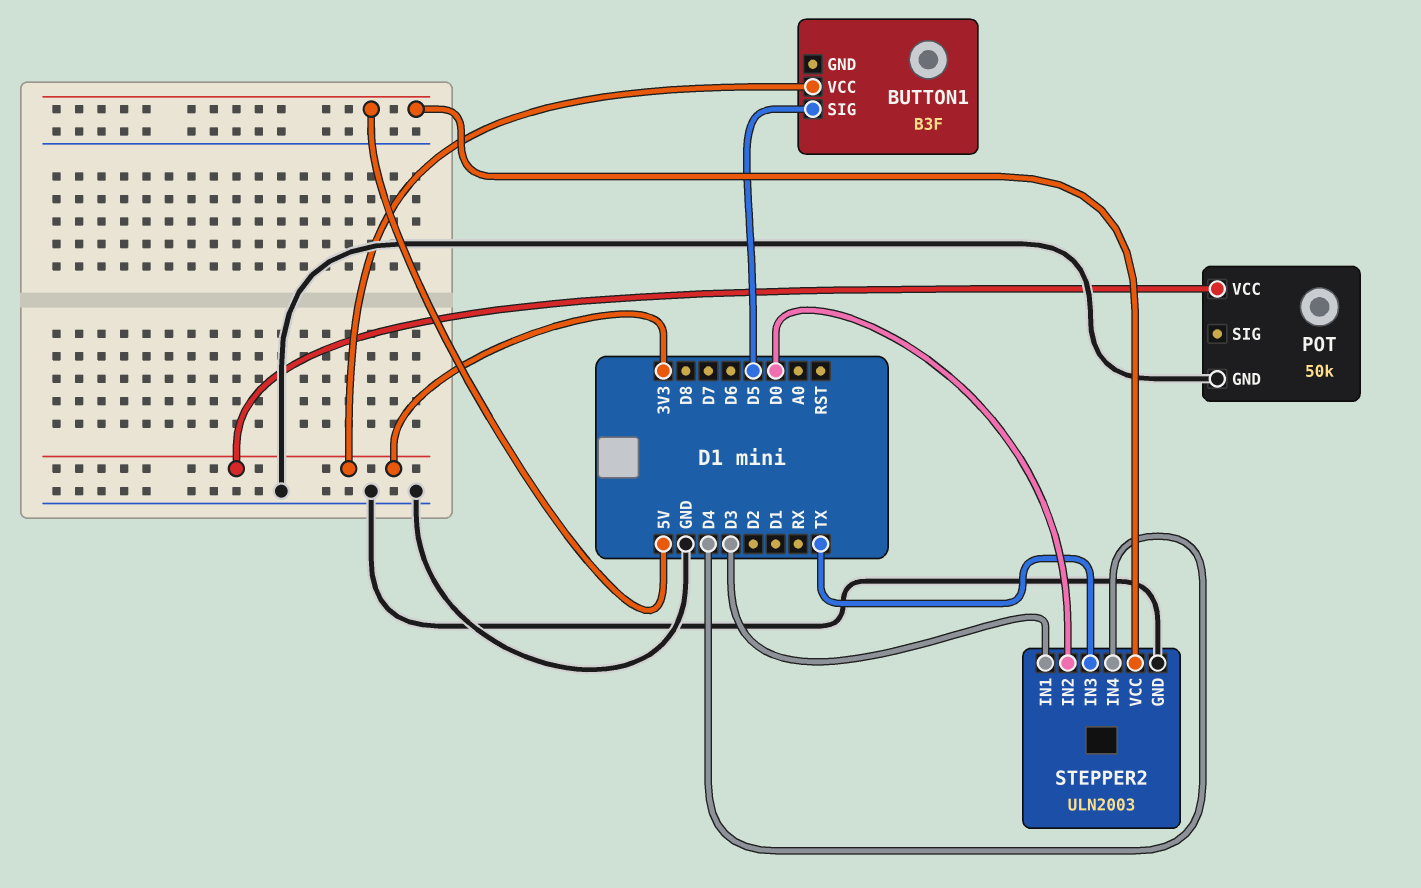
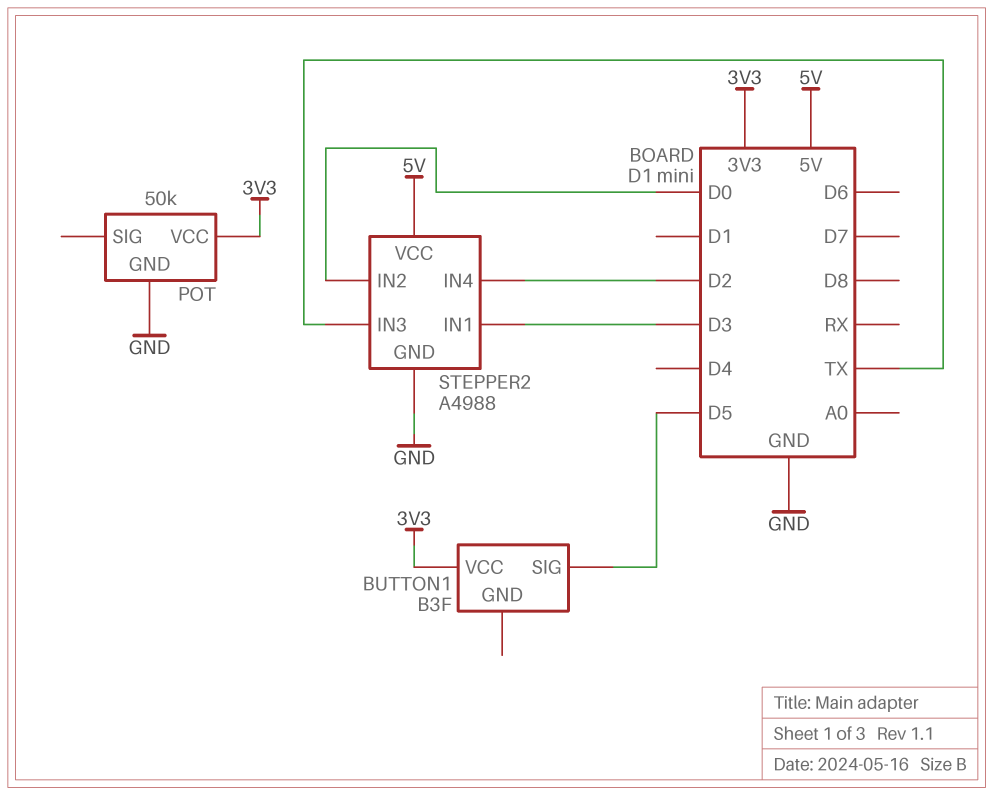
STEPPER2: ULN2003 -> A4988
STEPPER2 pin IN4: D4 -> D2

